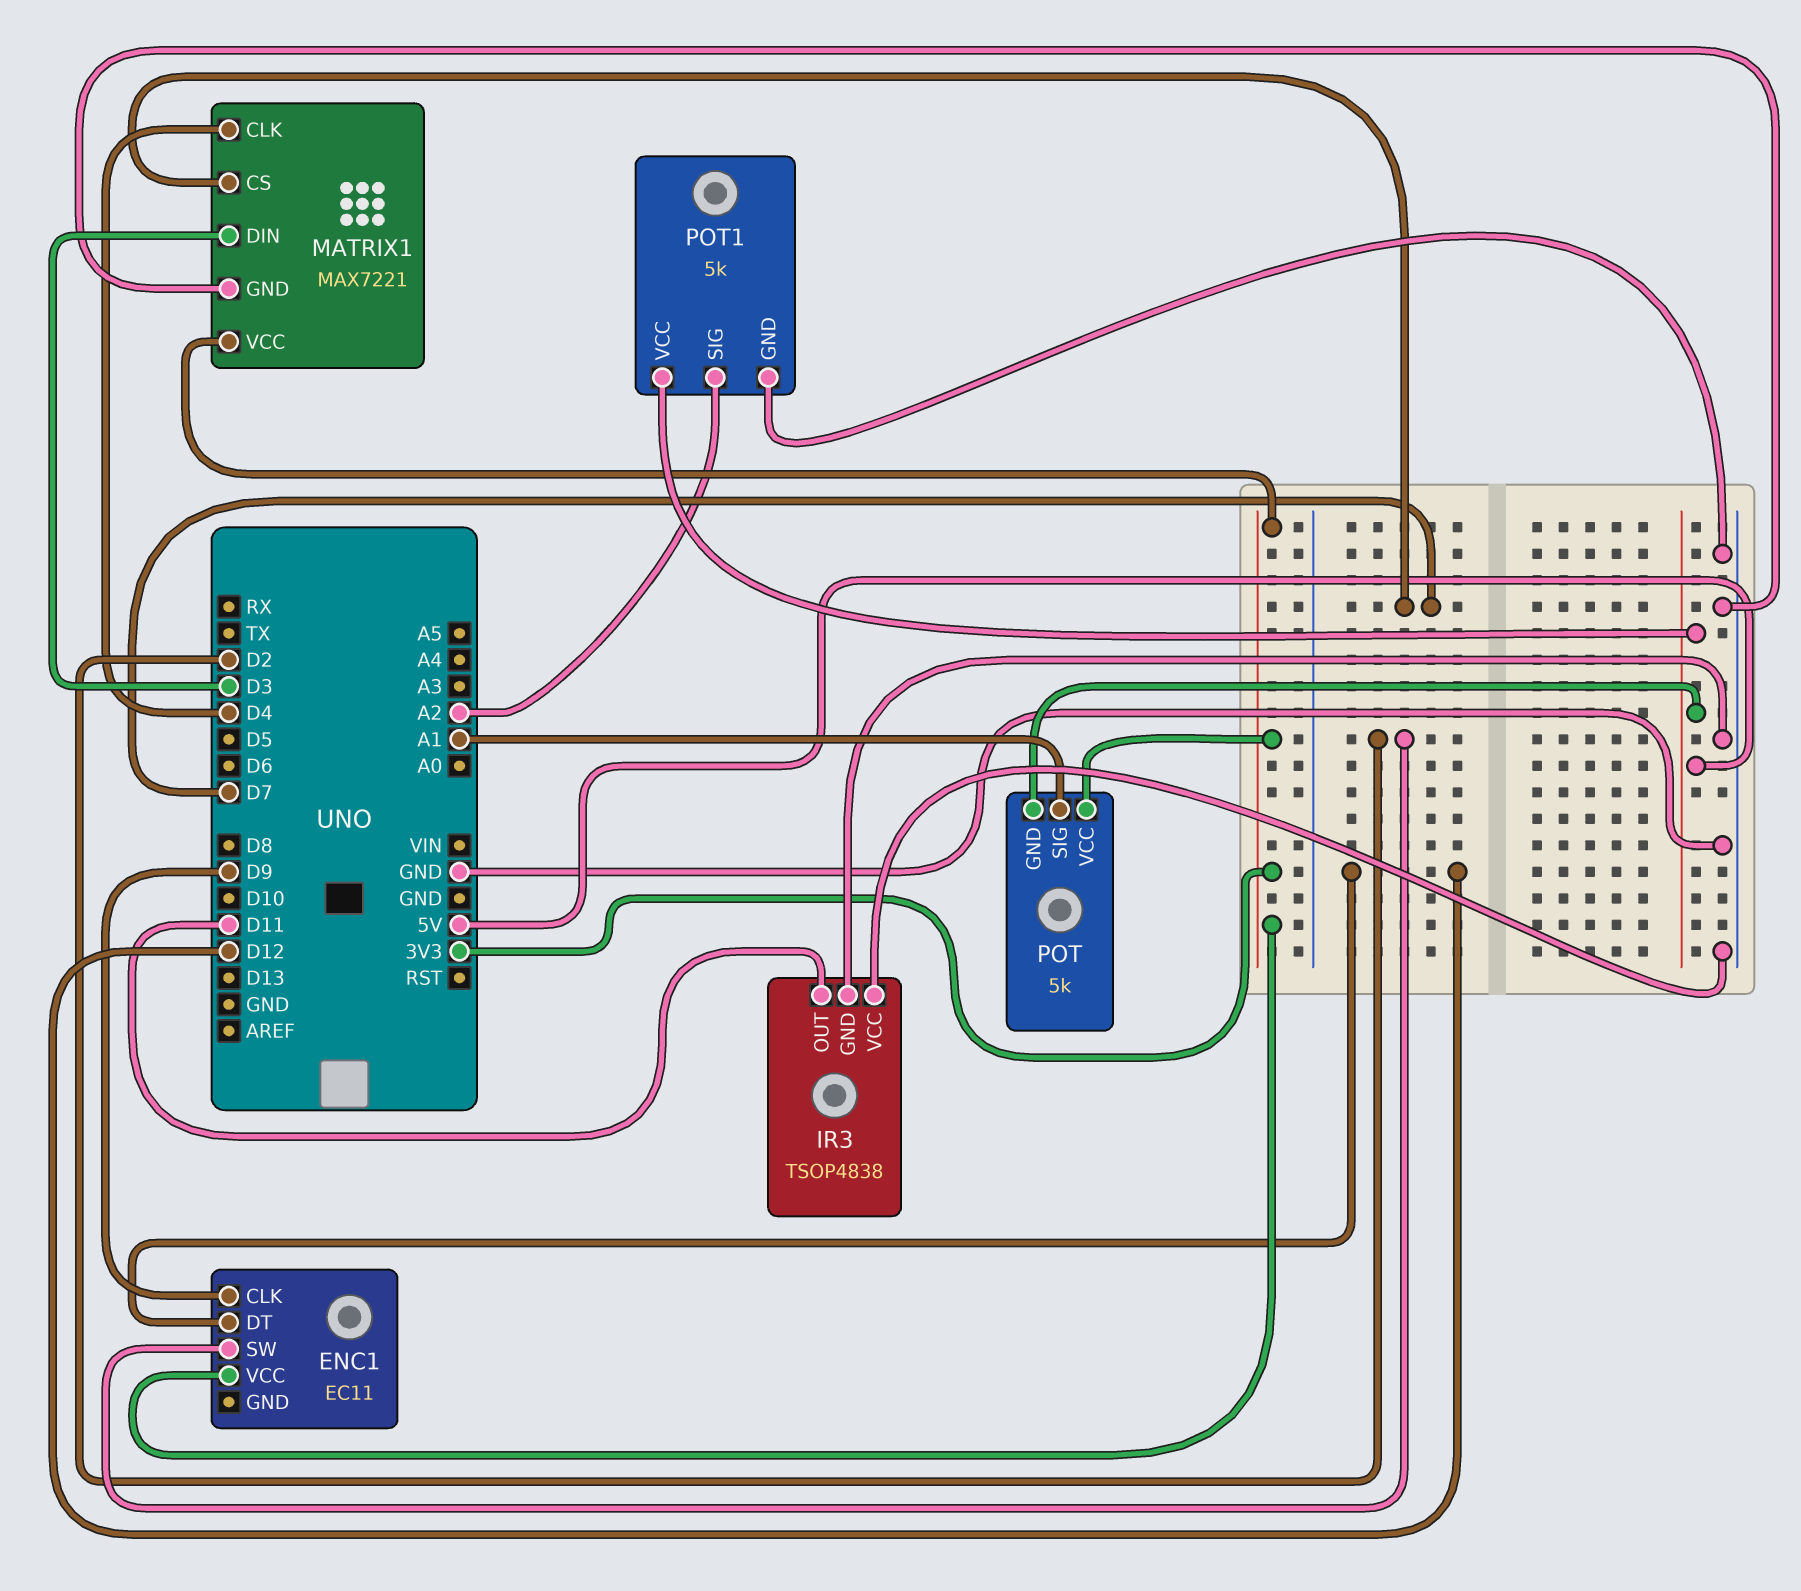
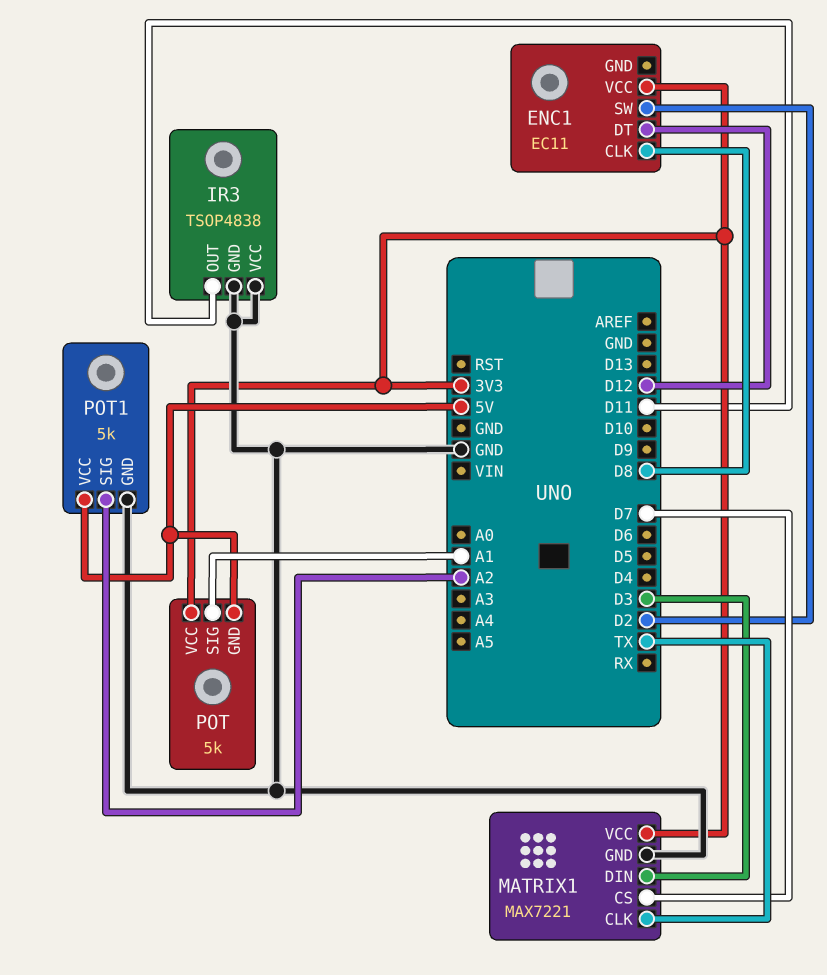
ENC1 pin CLK: D9 -> D8
MATRIX1 pin CLK: D4 -> TX

